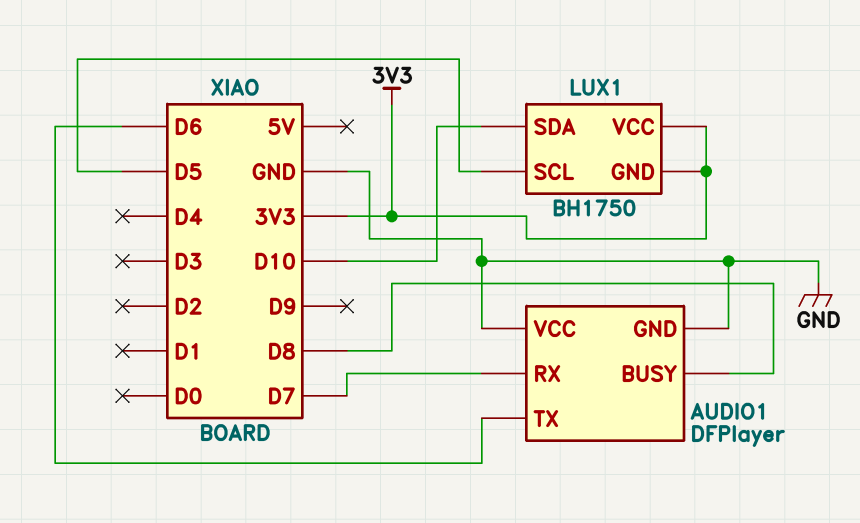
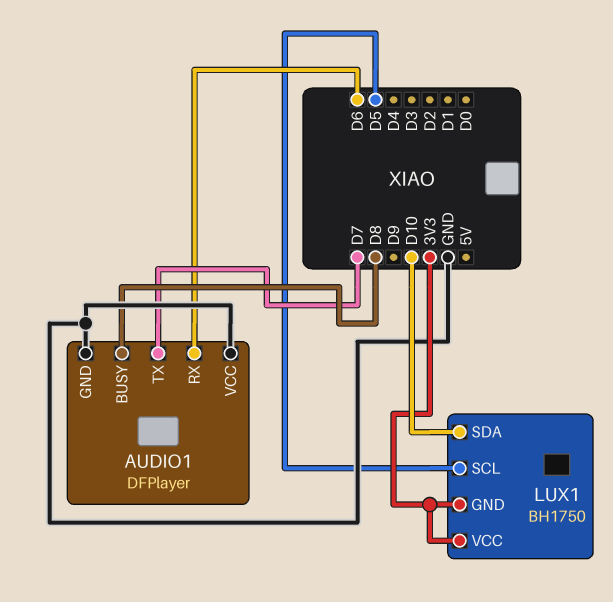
AUDIO1 pin RX: D7 -> D6
AUDIO1 pin TX: D6 -> D7

